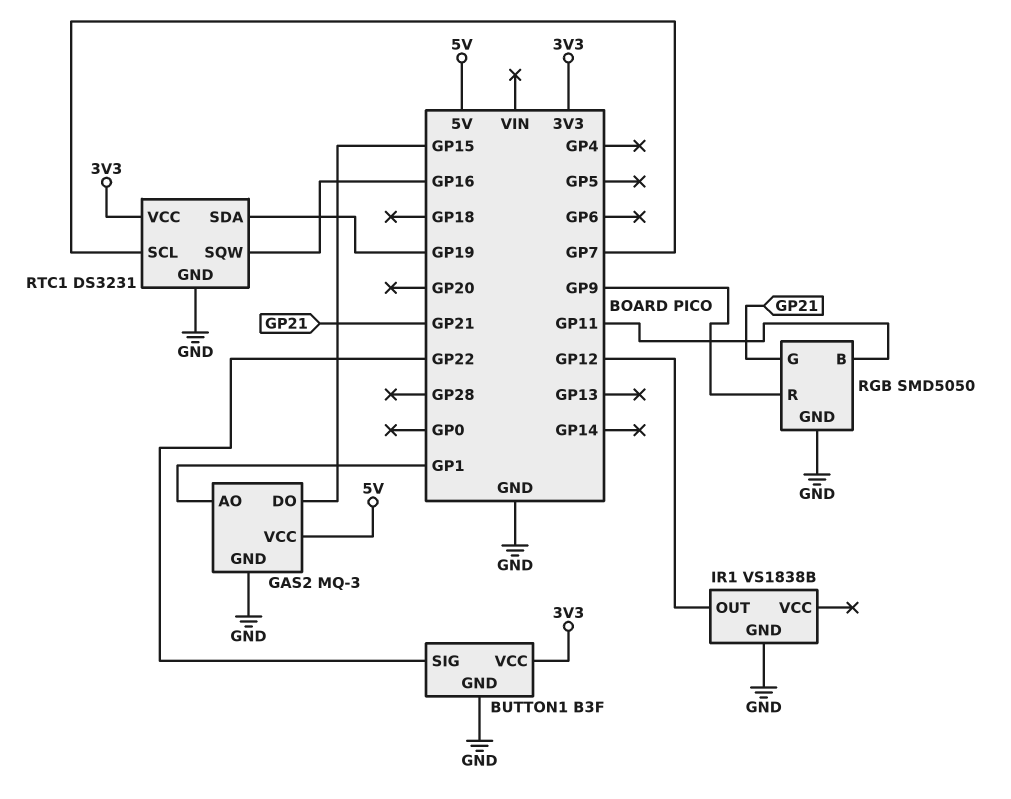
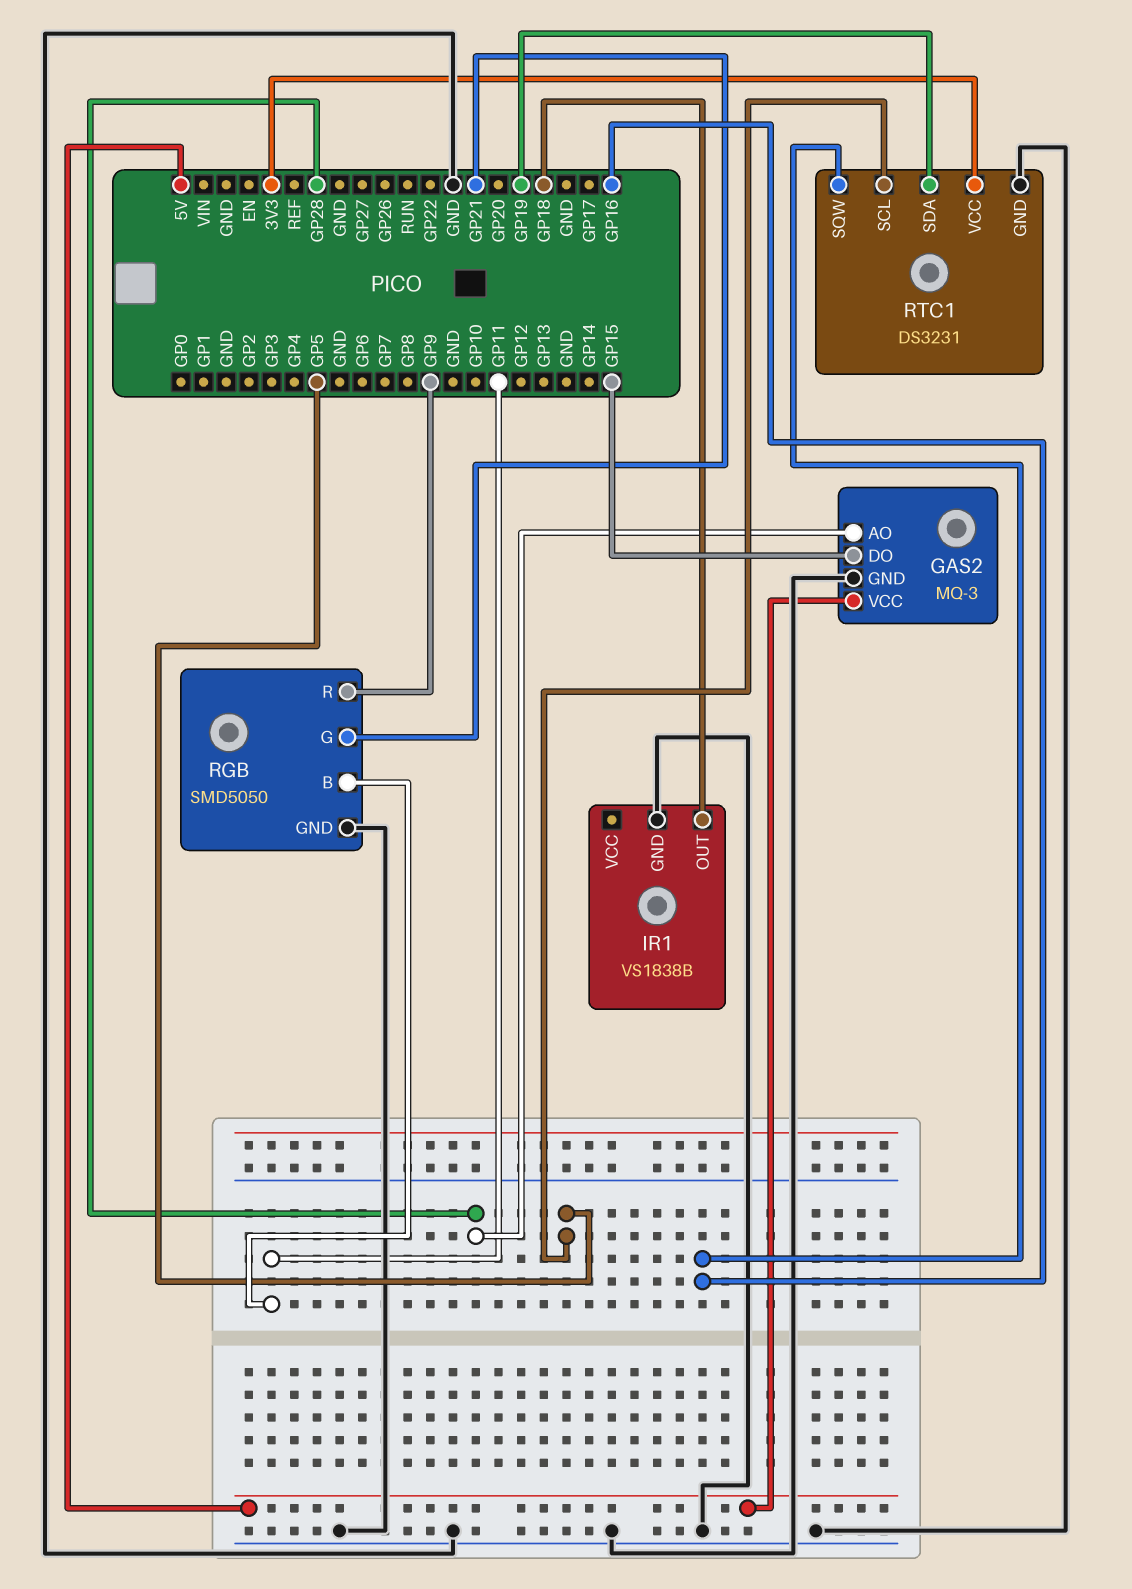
BUTTON1: B3F -> none
BUTTON1 pin GND: GND -> none
BUTTON1 pin SIG: GP22 -> none
BUTTON1 pin VCC: 3V3 -> none
GAS2 pin AO: GP1 -> GP28
IR1 pin OUT: GP12 -> GP18
RTC1 pin SCL: GP7 -> GP5

